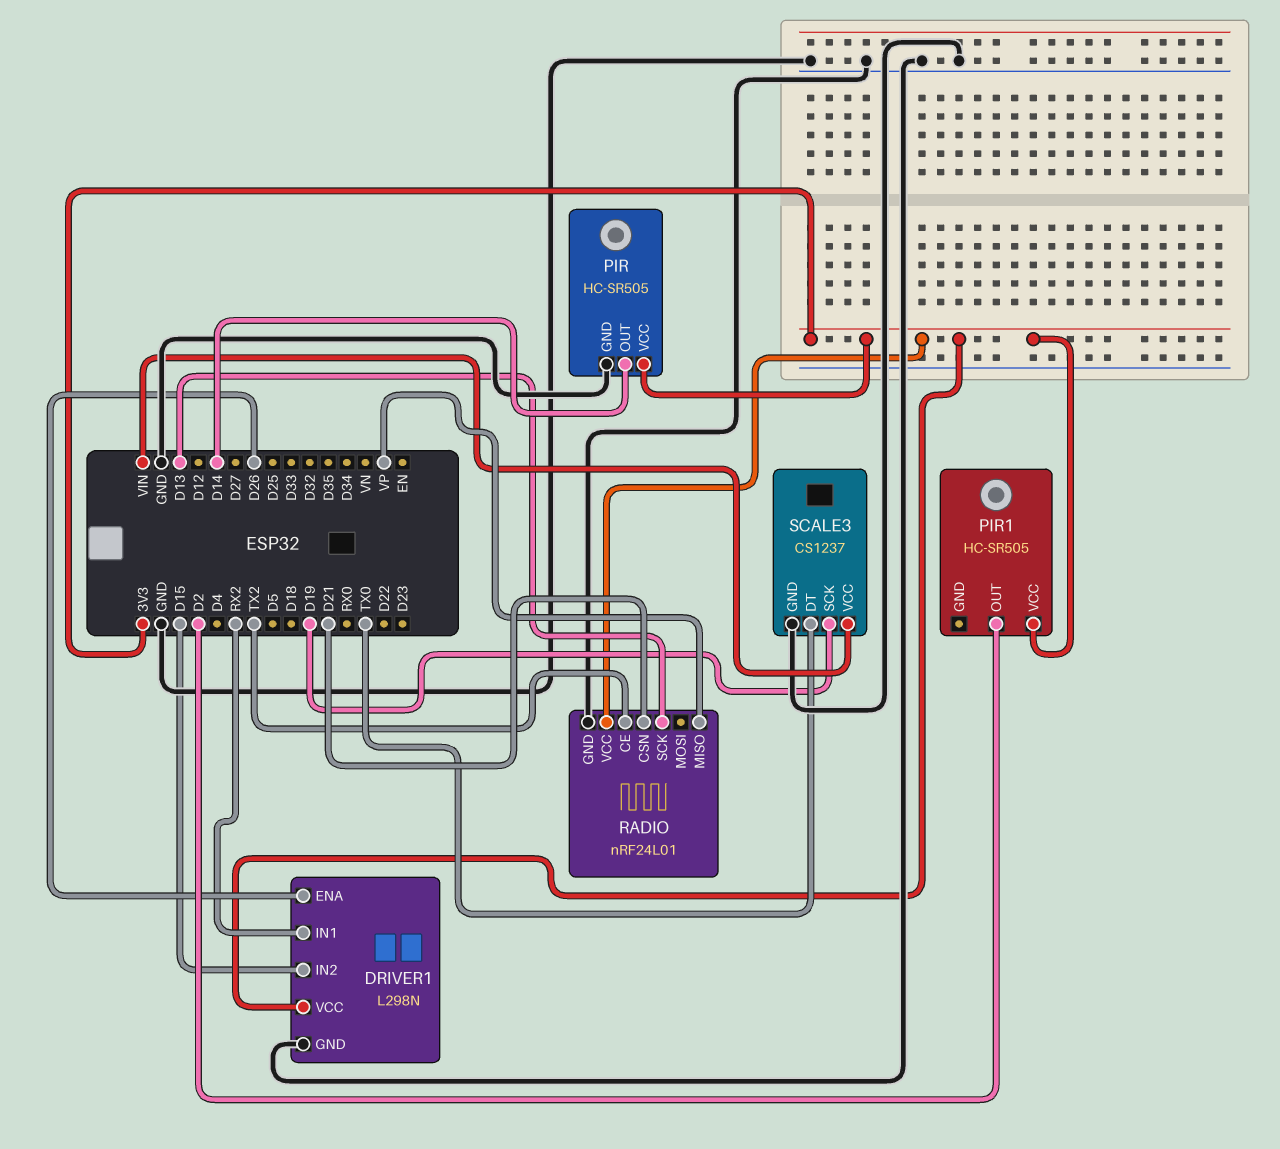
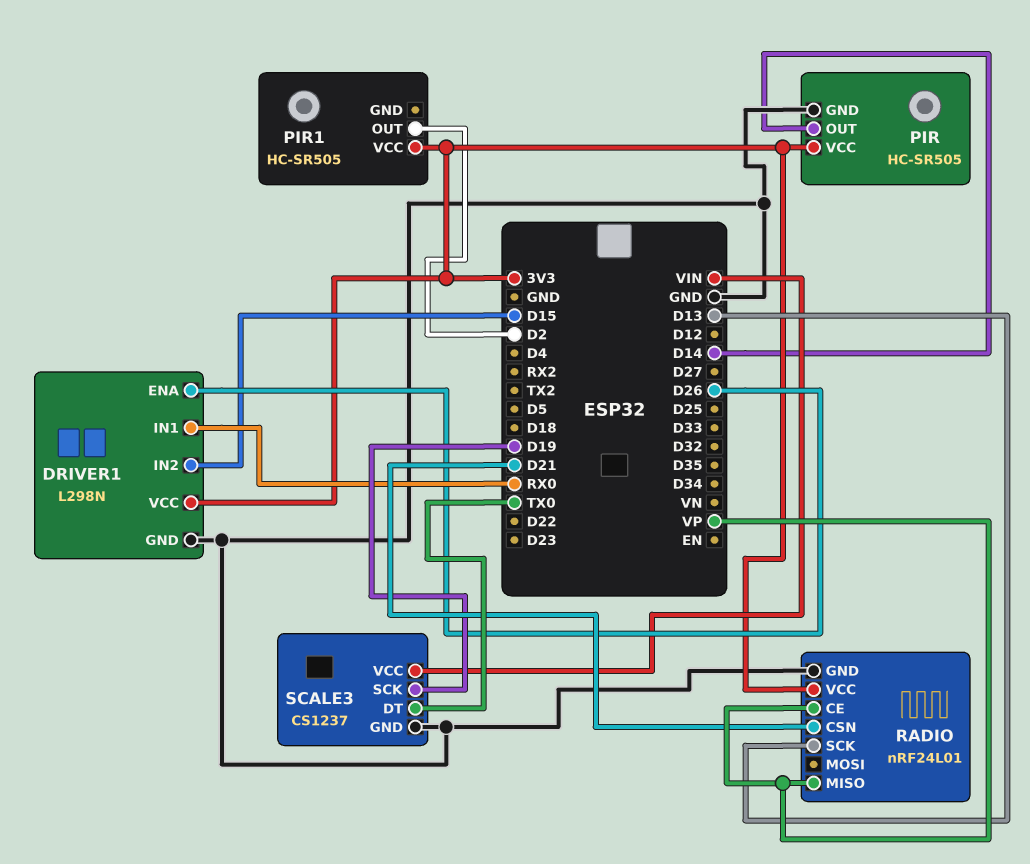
DRIVER1 pin IN1: RX2 -> RX0
RADIO pin CE: TX2 -> VP

